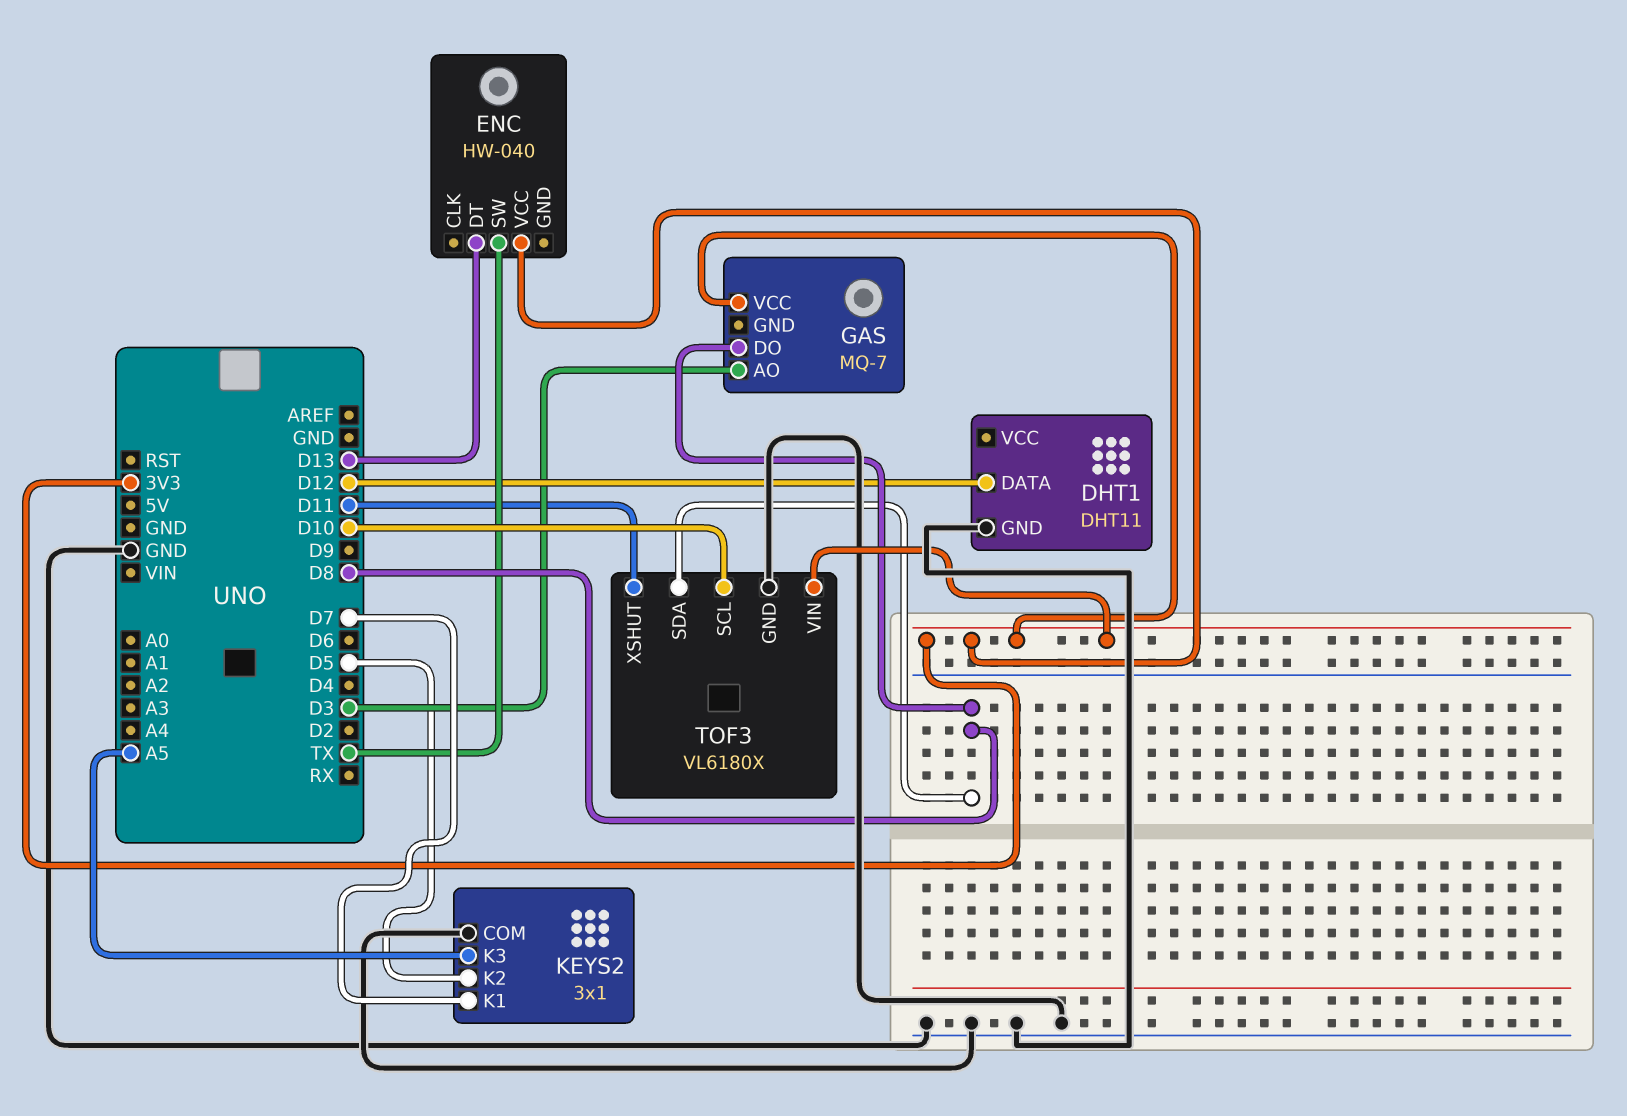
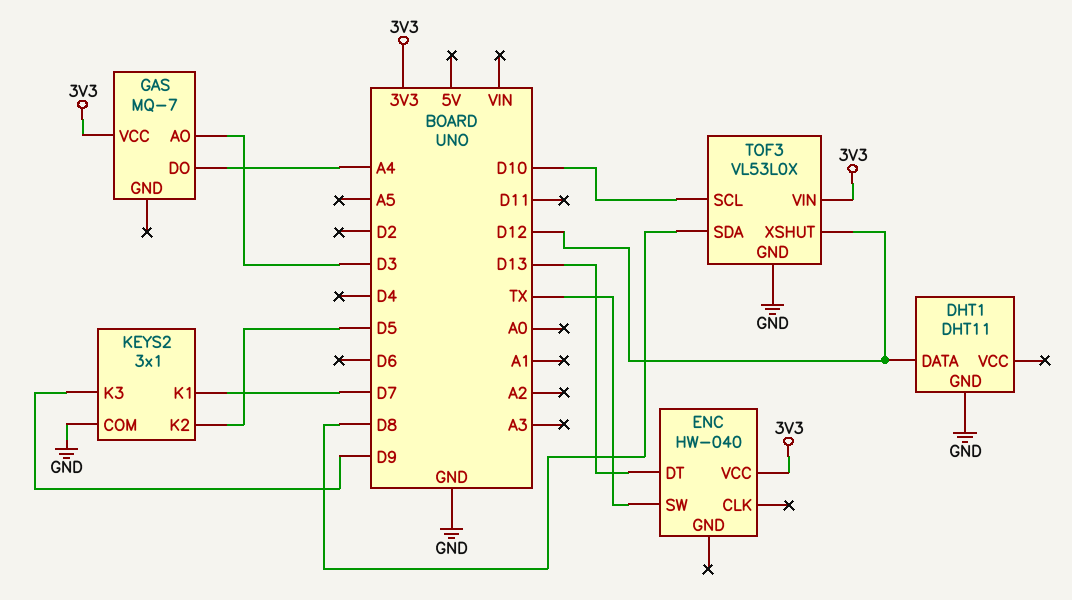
GAS pin DO: D8 -> A4
KEYS2 pin K3: A5 -> D9
TOF3: VL6180X -> VL53L0X
TOF3 pin XSHUT: D11 -> D12

